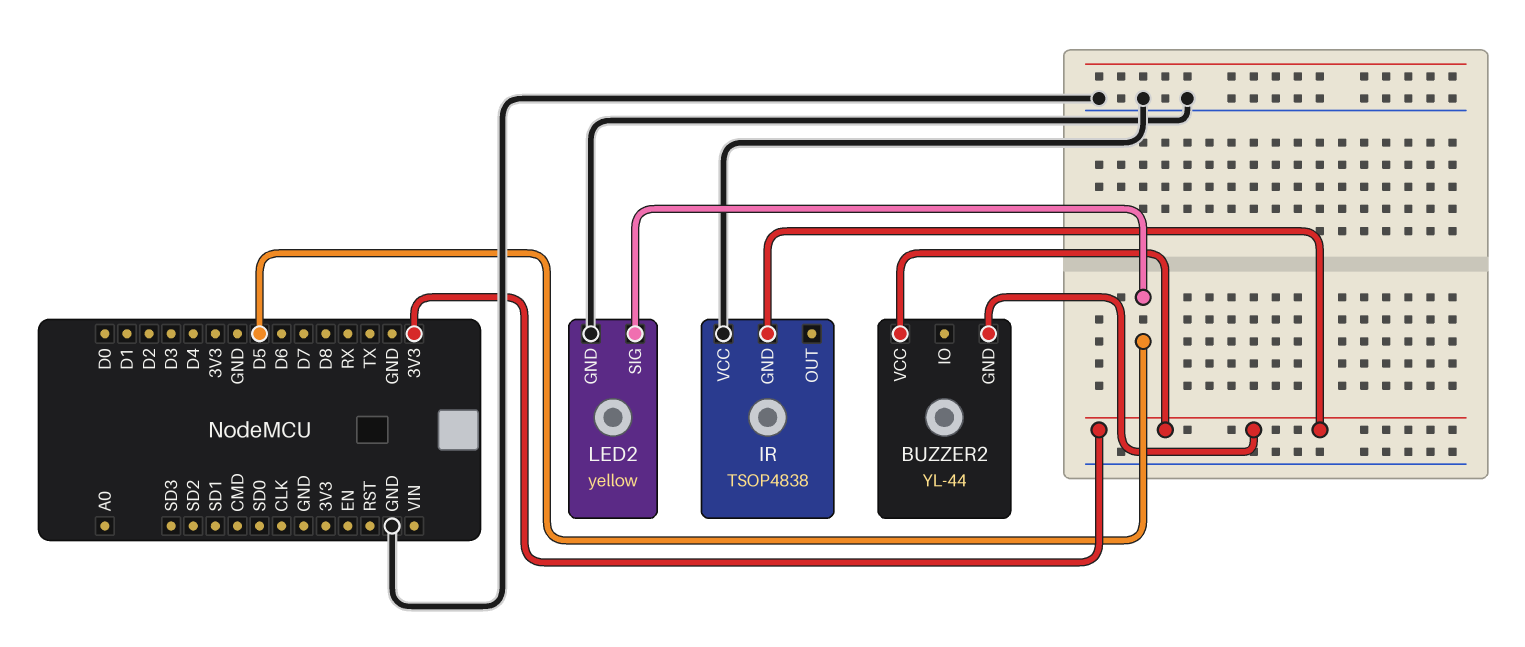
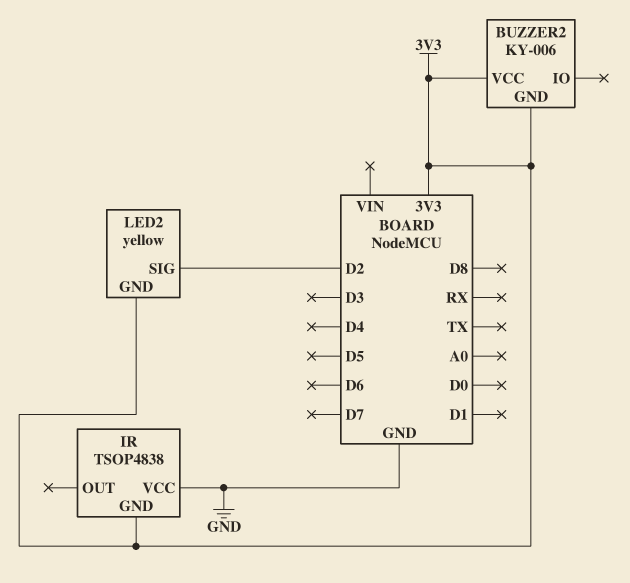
BUZZER2: YL-44 -> KY-006
LED2 pin GND: GND -> 3V3
LED2 pin SIG: D5 -> D2

